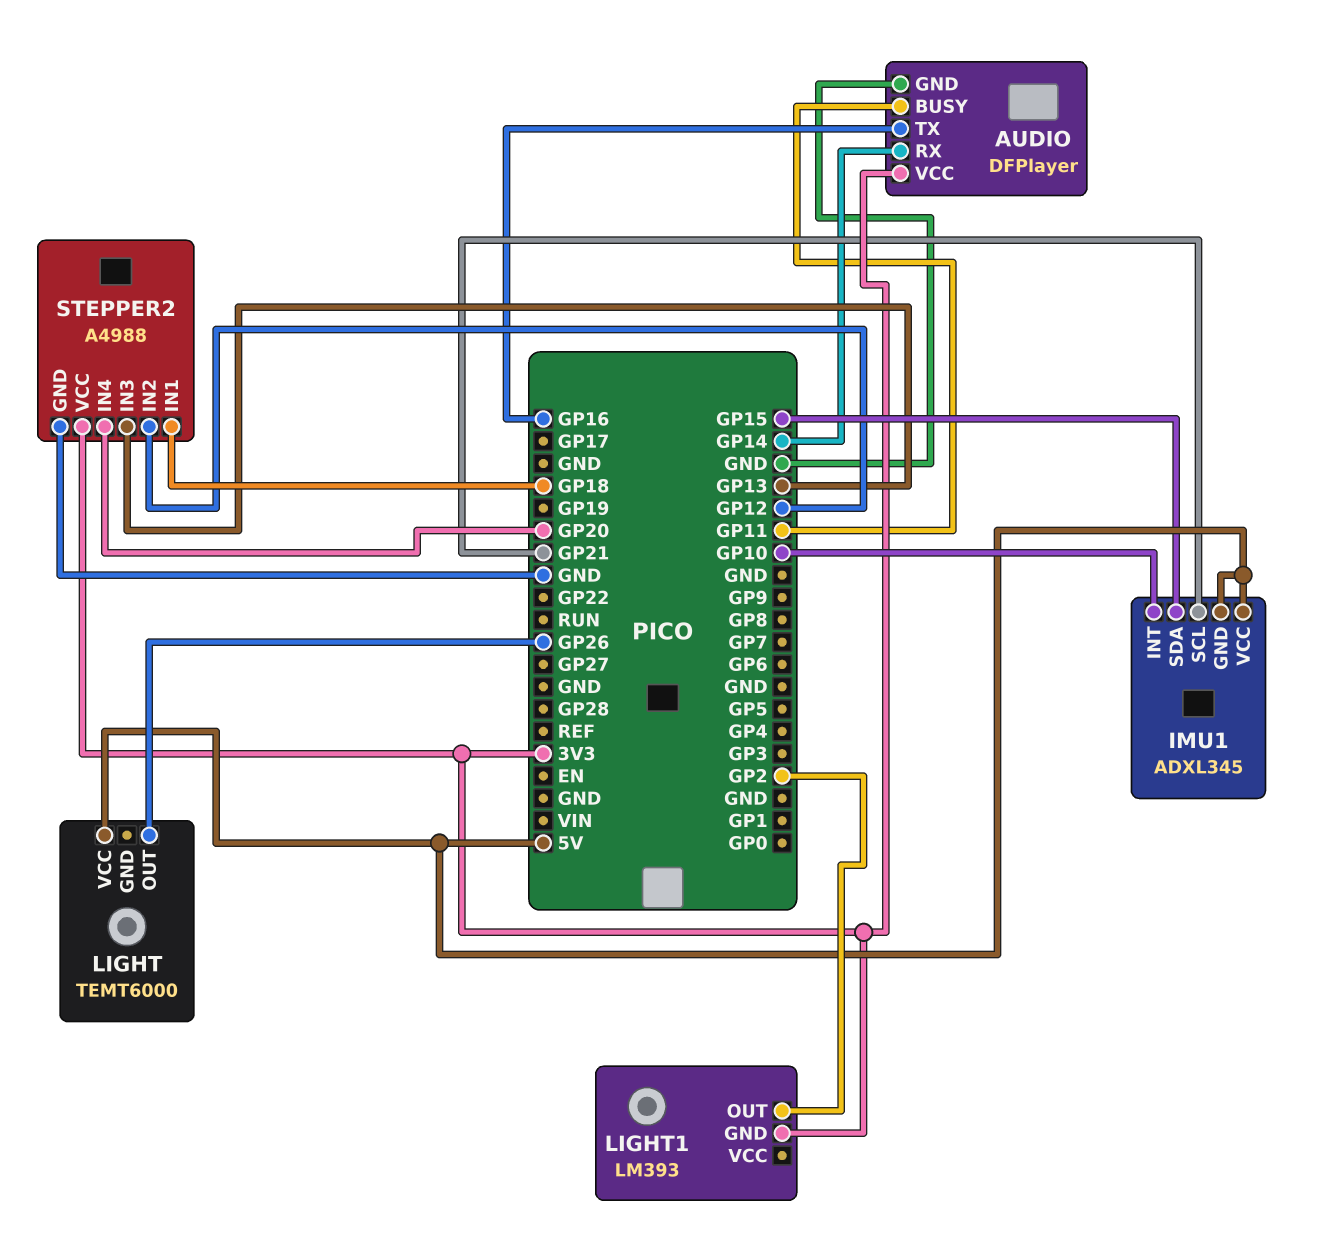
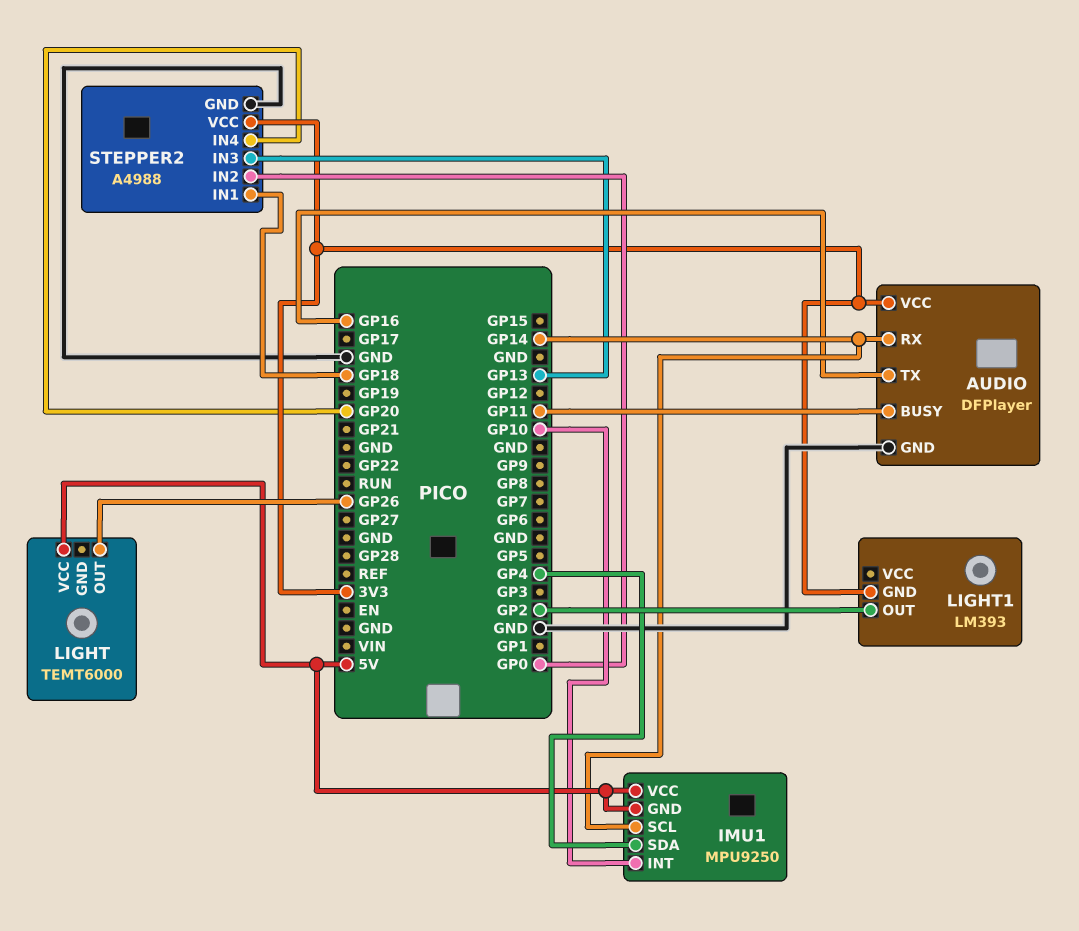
IMU1: ADXL345 -> MPU9250
IMU1 pin SCL: GP21 -> GP14
IMU1 pin SDA: GP15 -> GP4
STEPPER2 pin IN2: GP12 -> GP0

